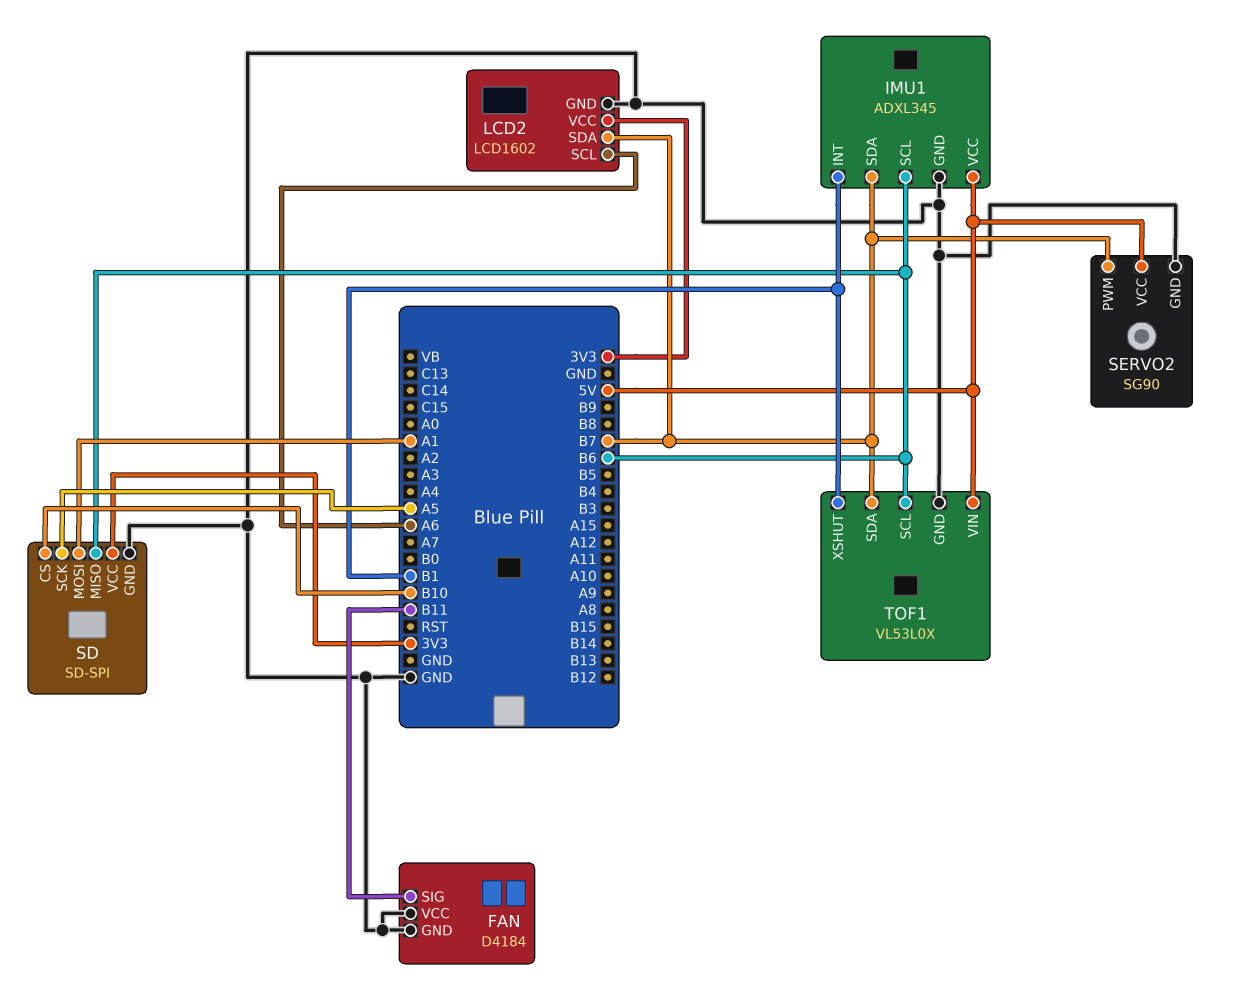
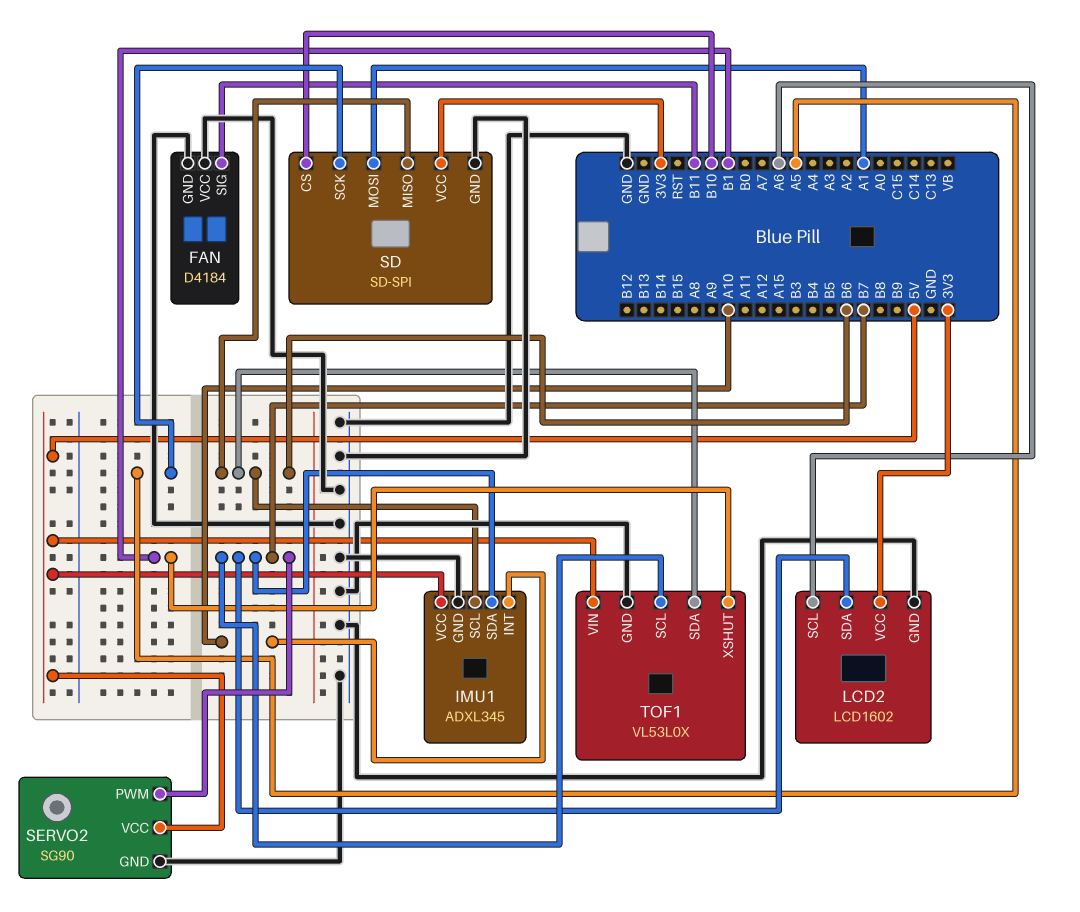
IMU1 pin INT: B1 -> A10
TOF1 pin SCL: B6 -> B7
TOF1 pin SDA: B7 -> B6

